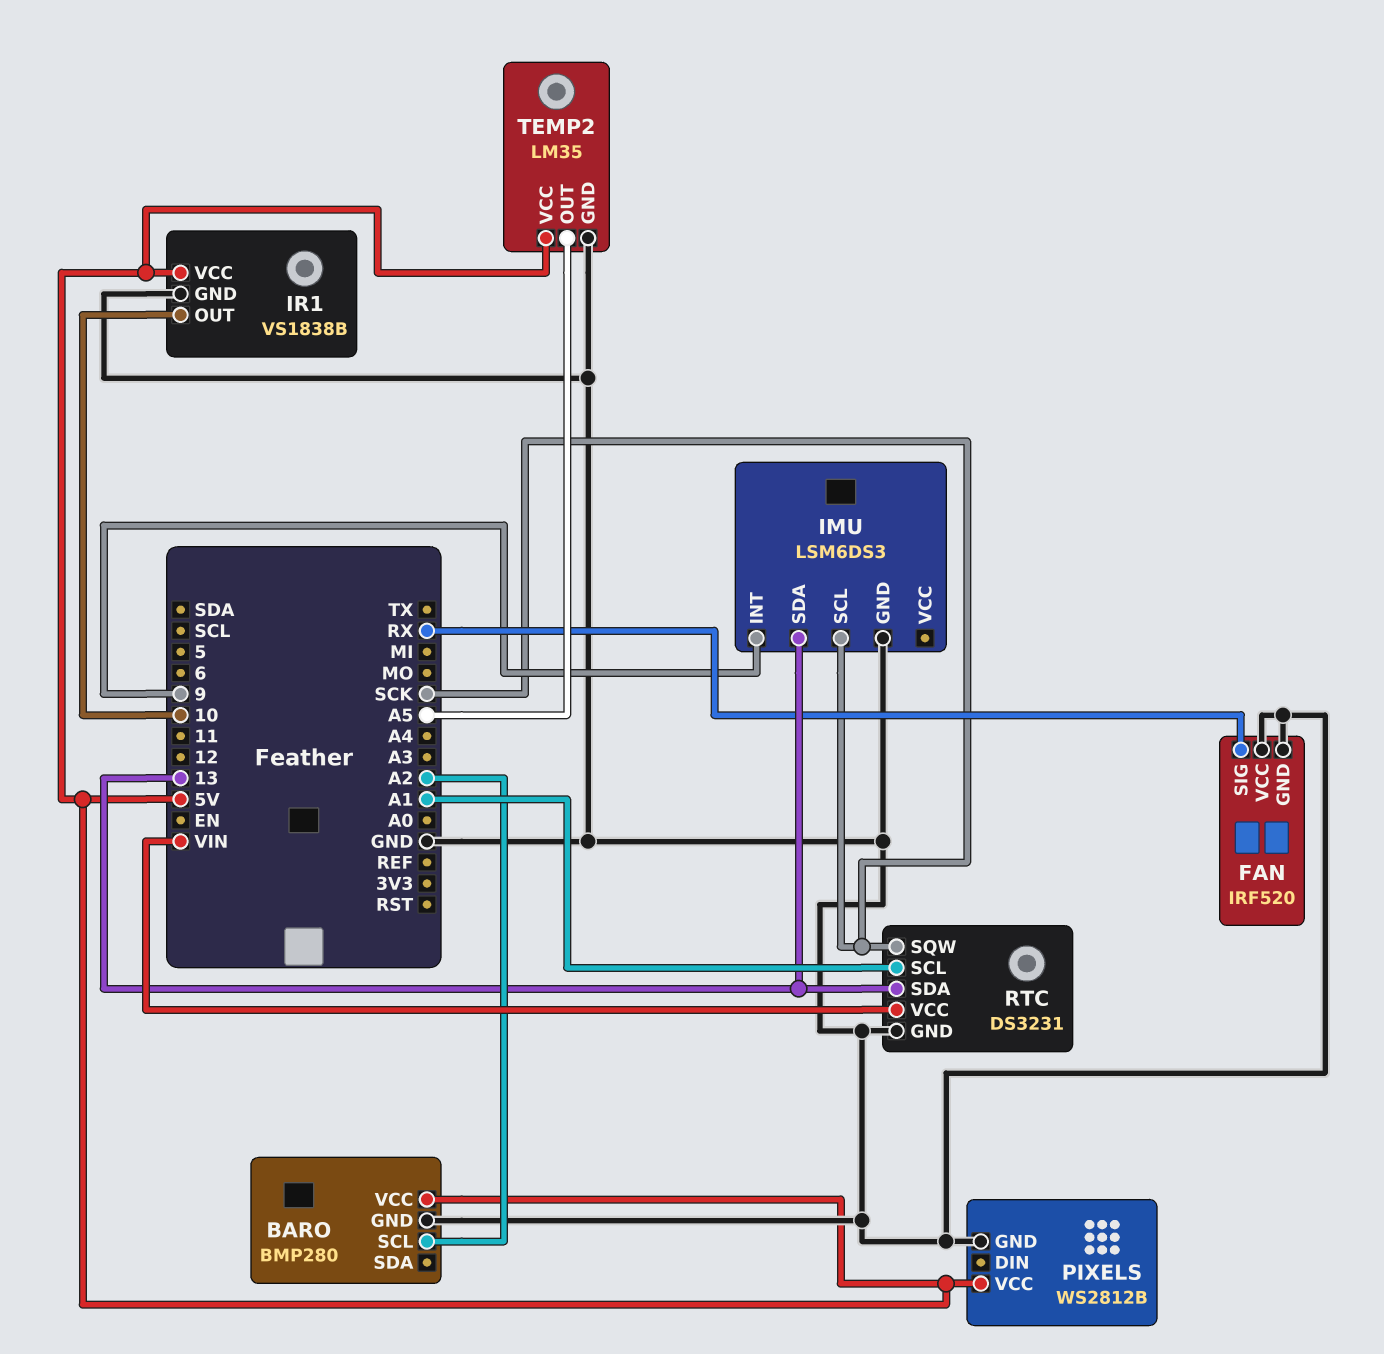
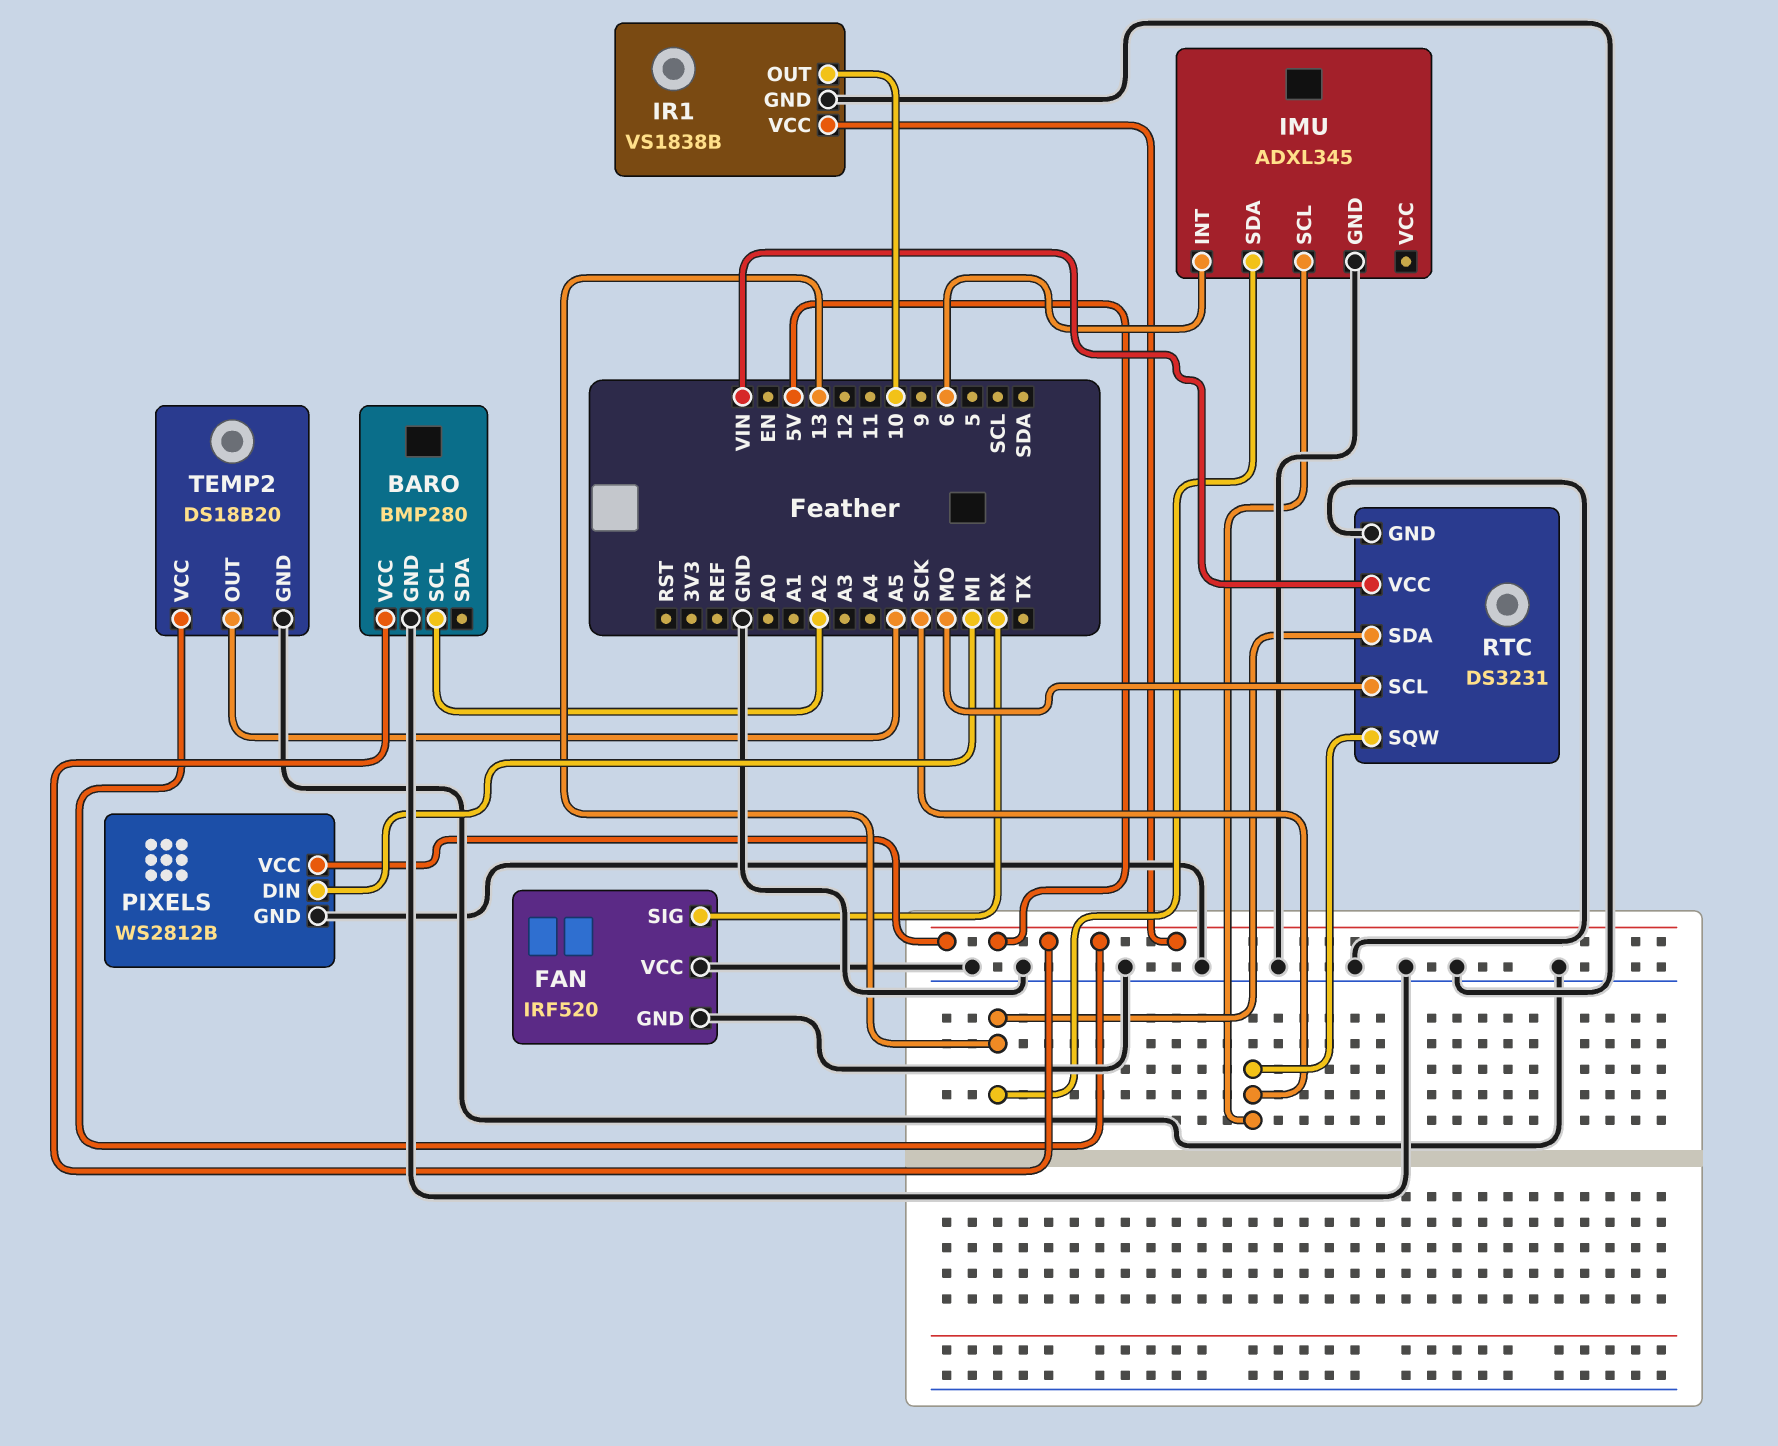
IMU: LSM6DS3 -> ADXL345
IMU pin INT: 9 -> 6
PIXELS pin DIN: none -> MI
RTC pin SCL: A1 -> MO
TEMP2: LM35 -> DS18B20

